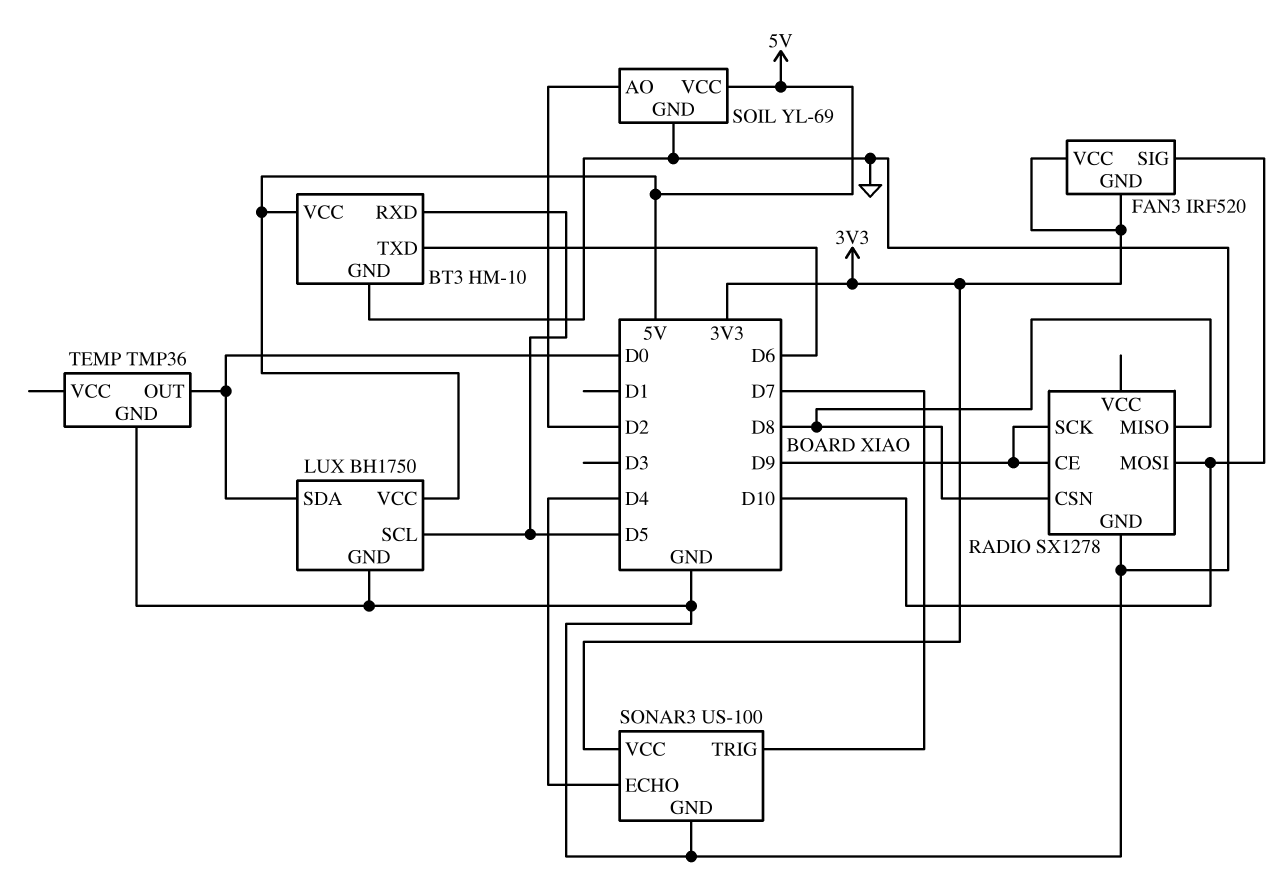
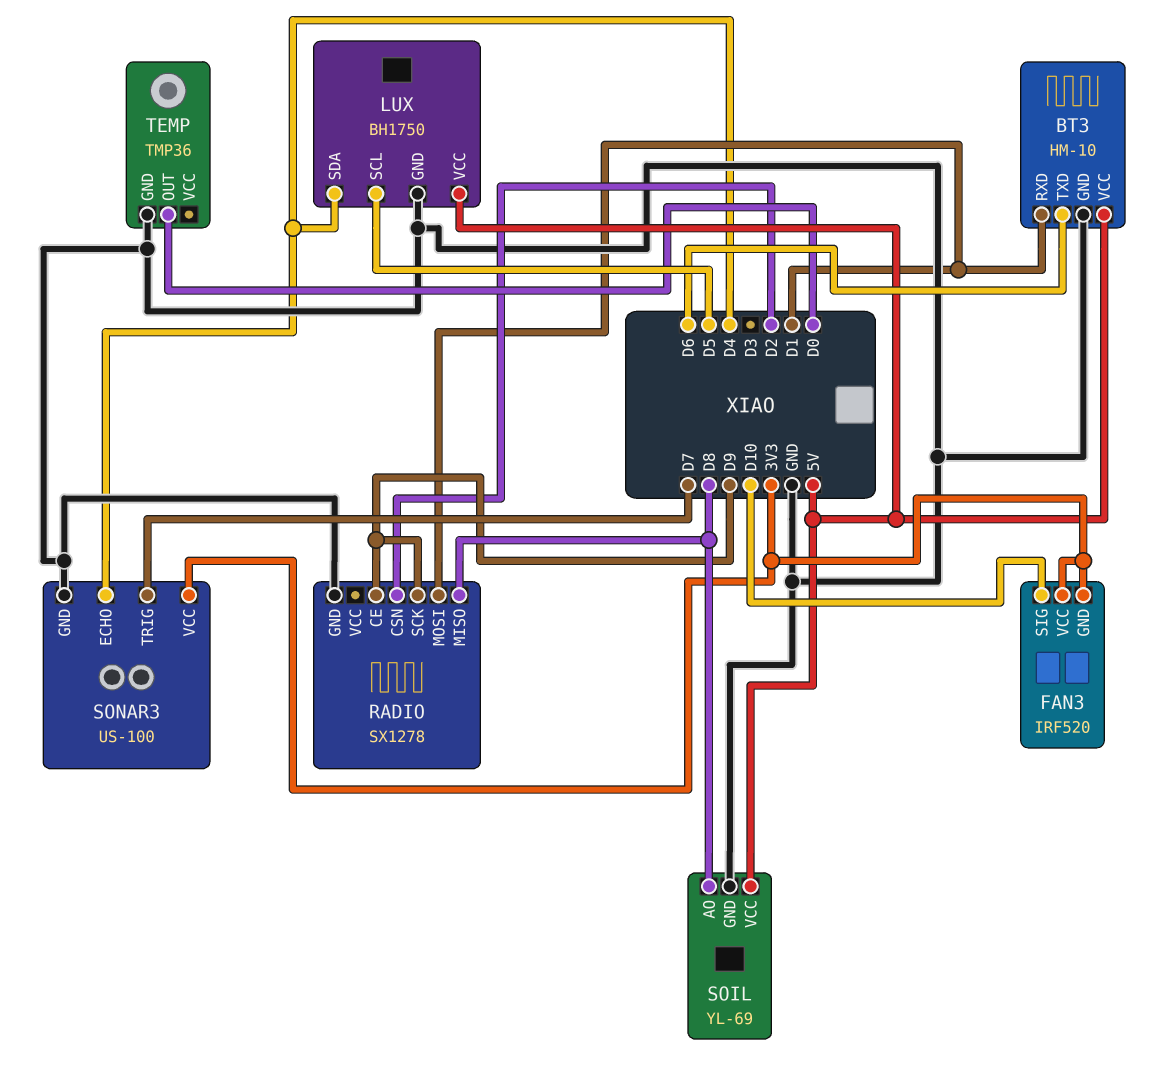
BT3 pin RXD: D5 -> D1
LUX pin SDA: D0 -> D4
RADIO pin CSN: D8 -> D2
RADIO pin MOSI: D10 -> D1
SOIL pin AO: D2 -> D8

